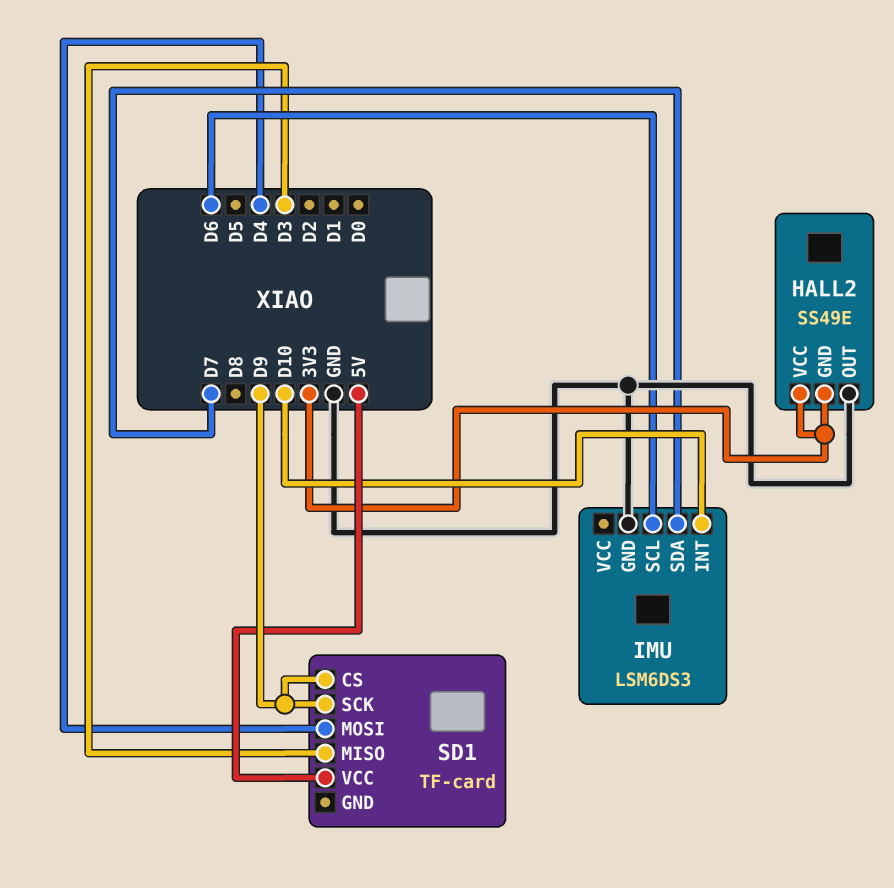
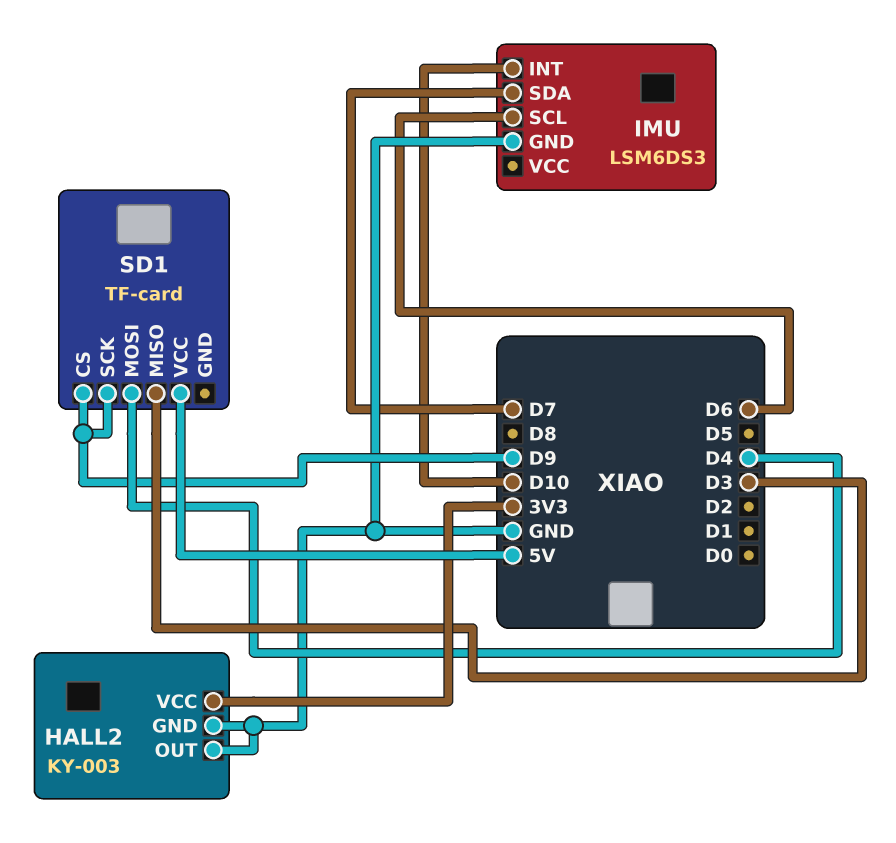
HALL2: SS49E -> KY-003
HALL2 pin GND: 3V3 -> GND

